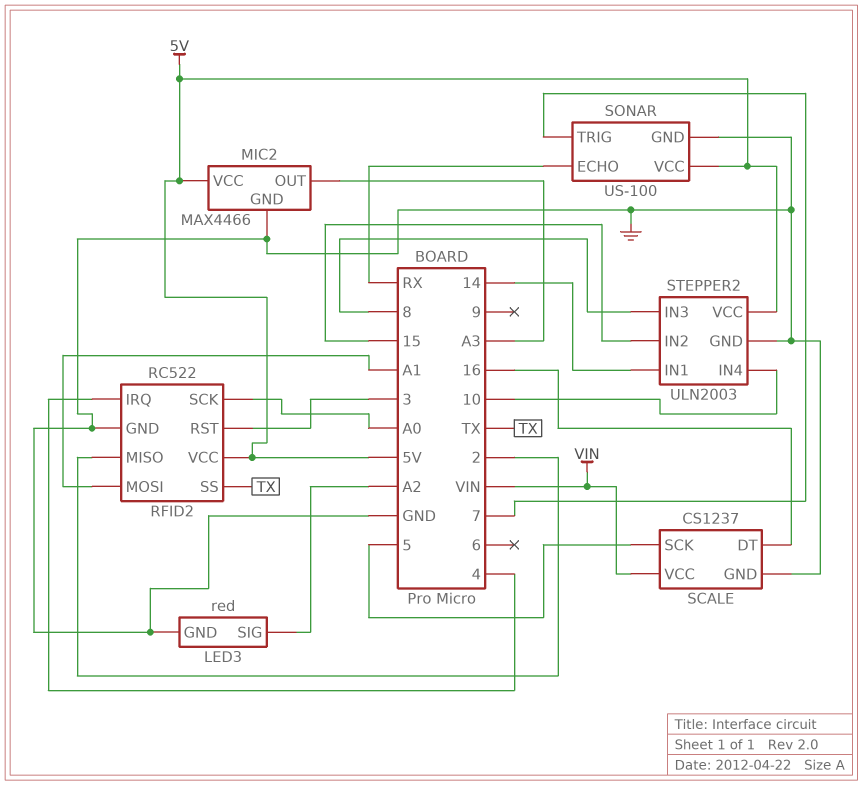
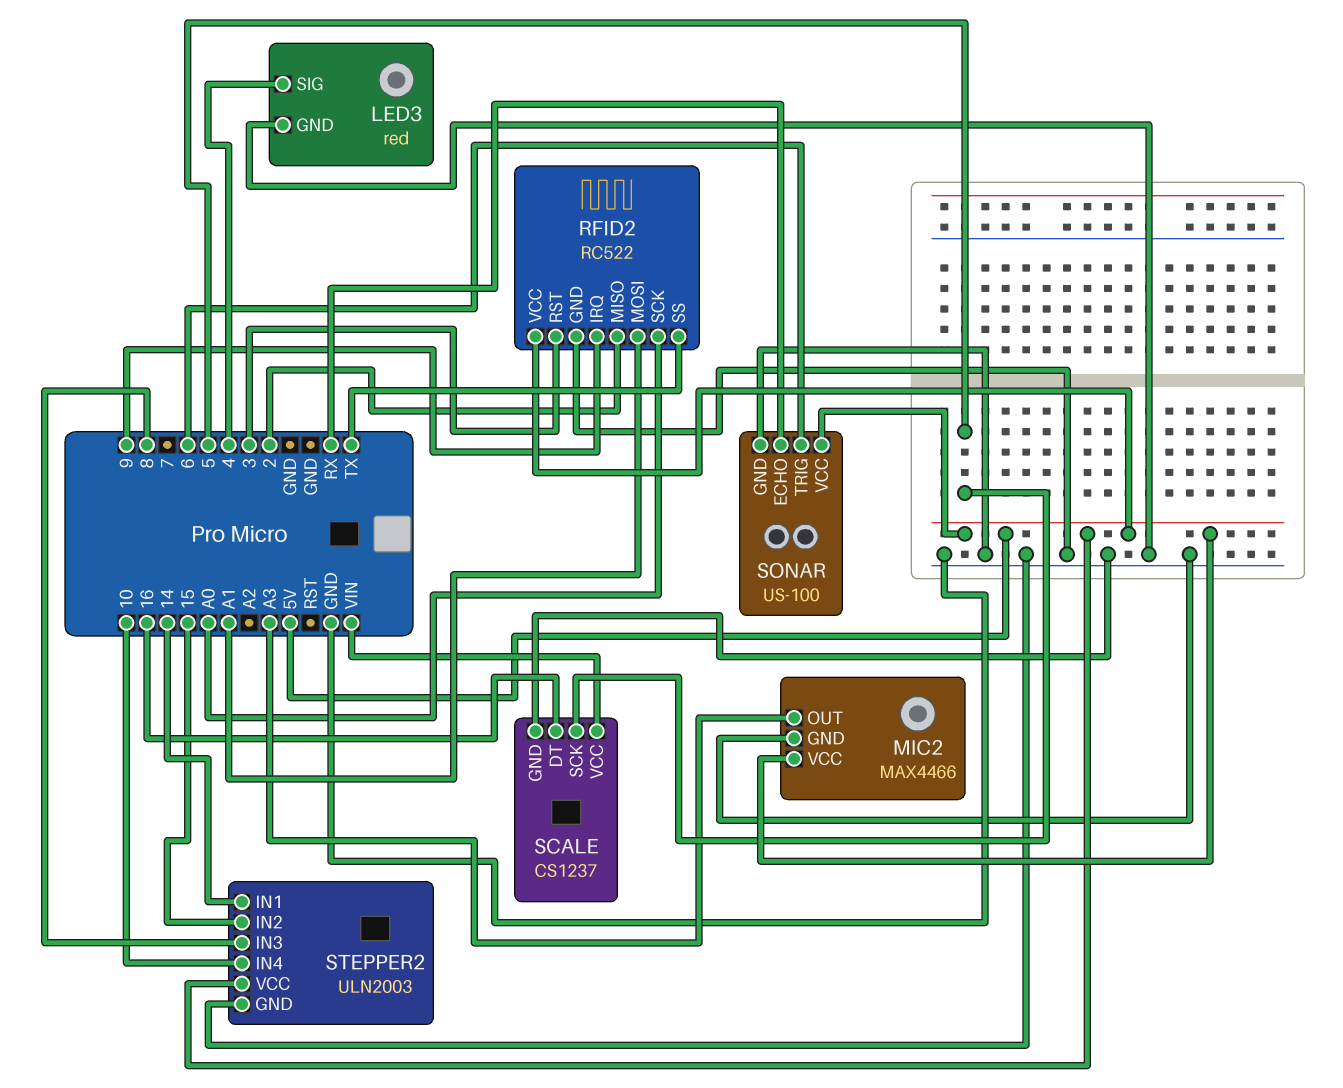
LED3 pin SIG: A2 -> 4
RFID2 pin IRQ: 4 -> 9
SONAR pin TRIG: 7 -> 6

